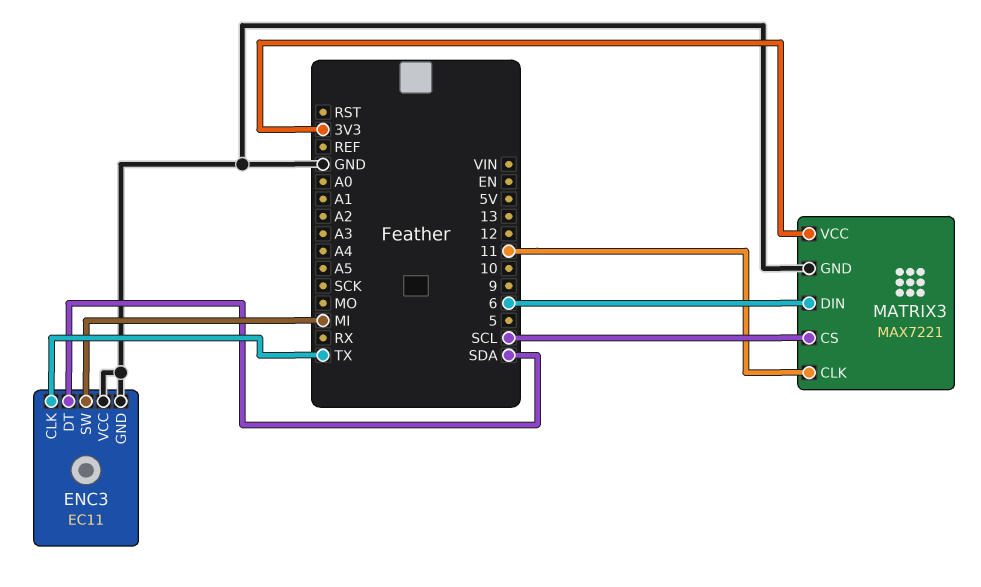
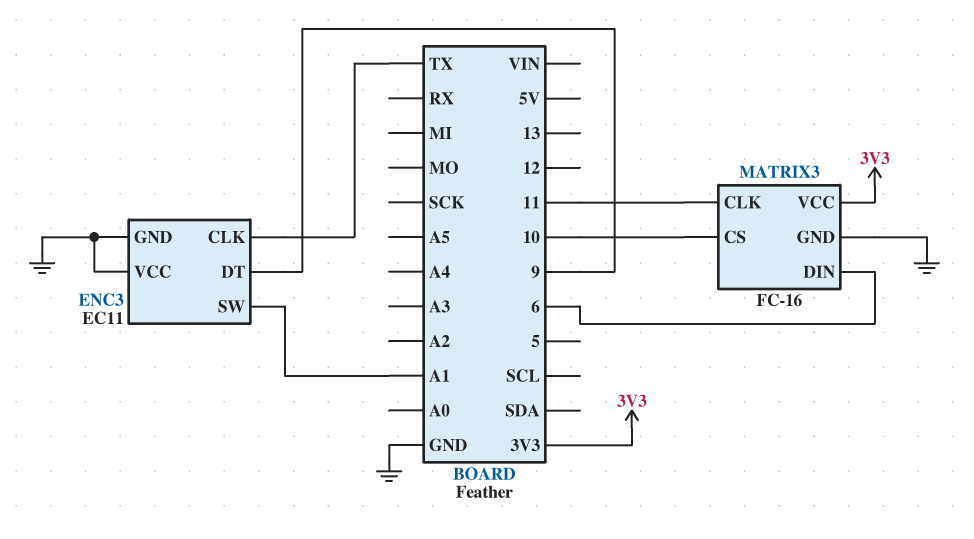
ENC3 pin DT: SDA -> 9
ENC3 pin SW: MI -> A1
MATRIX3: MAX7221 -> FC-16
MATRIX3 pin CS: SCL -> 10

